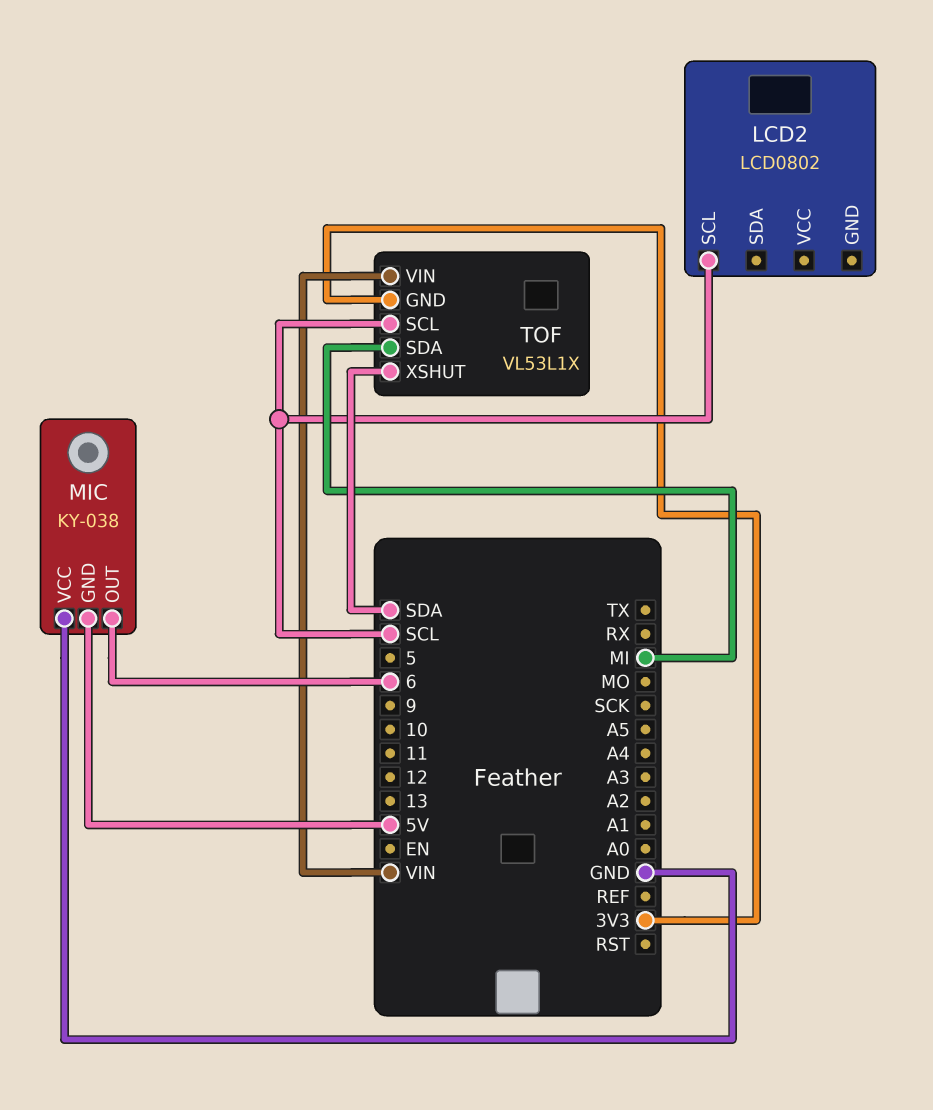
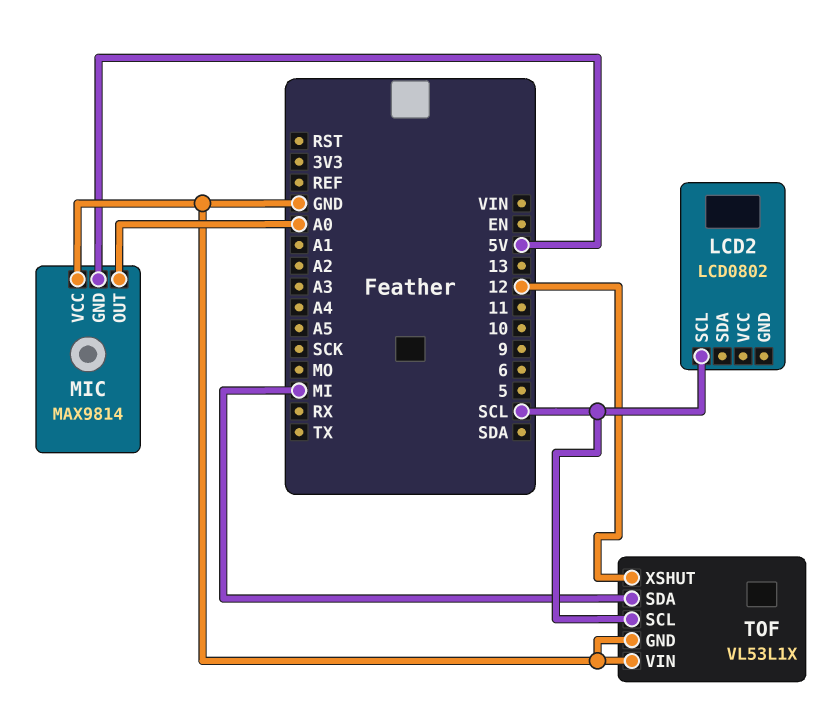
MIC: KY-038 -> MAX9814
MIC pin OUT: 6 -> A0
TOF pin GND: 3V3 -> GND
TOF pin VIN: VIN -> GND
TOF pin XSHUT: SDA -> 12

